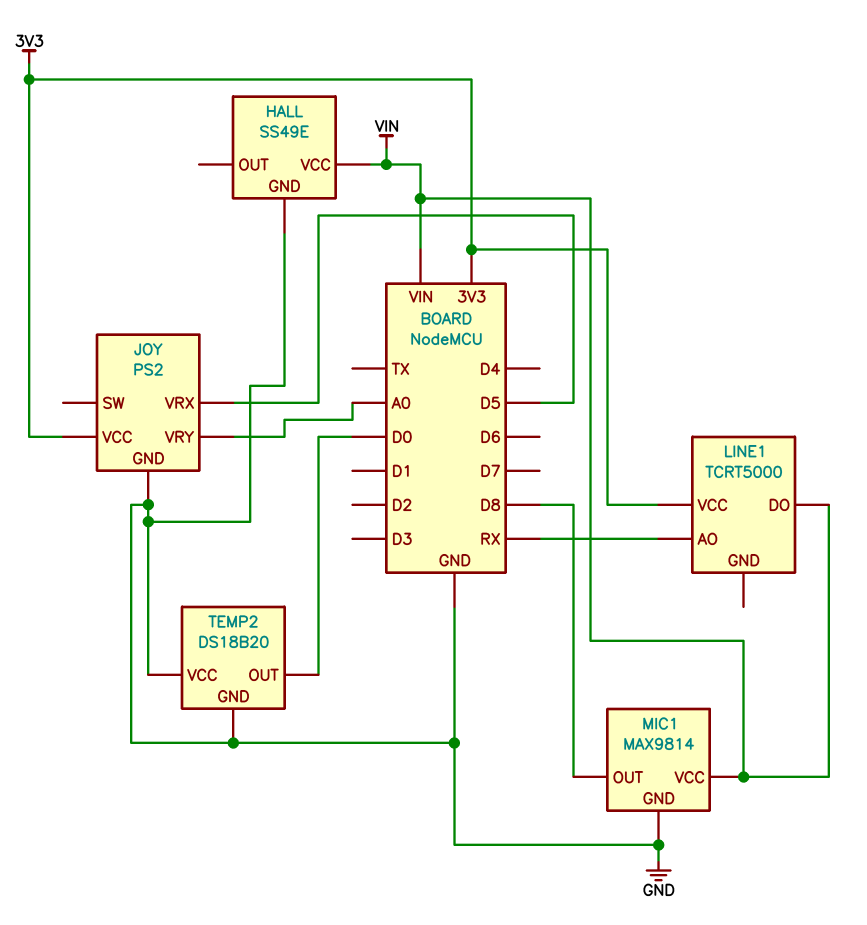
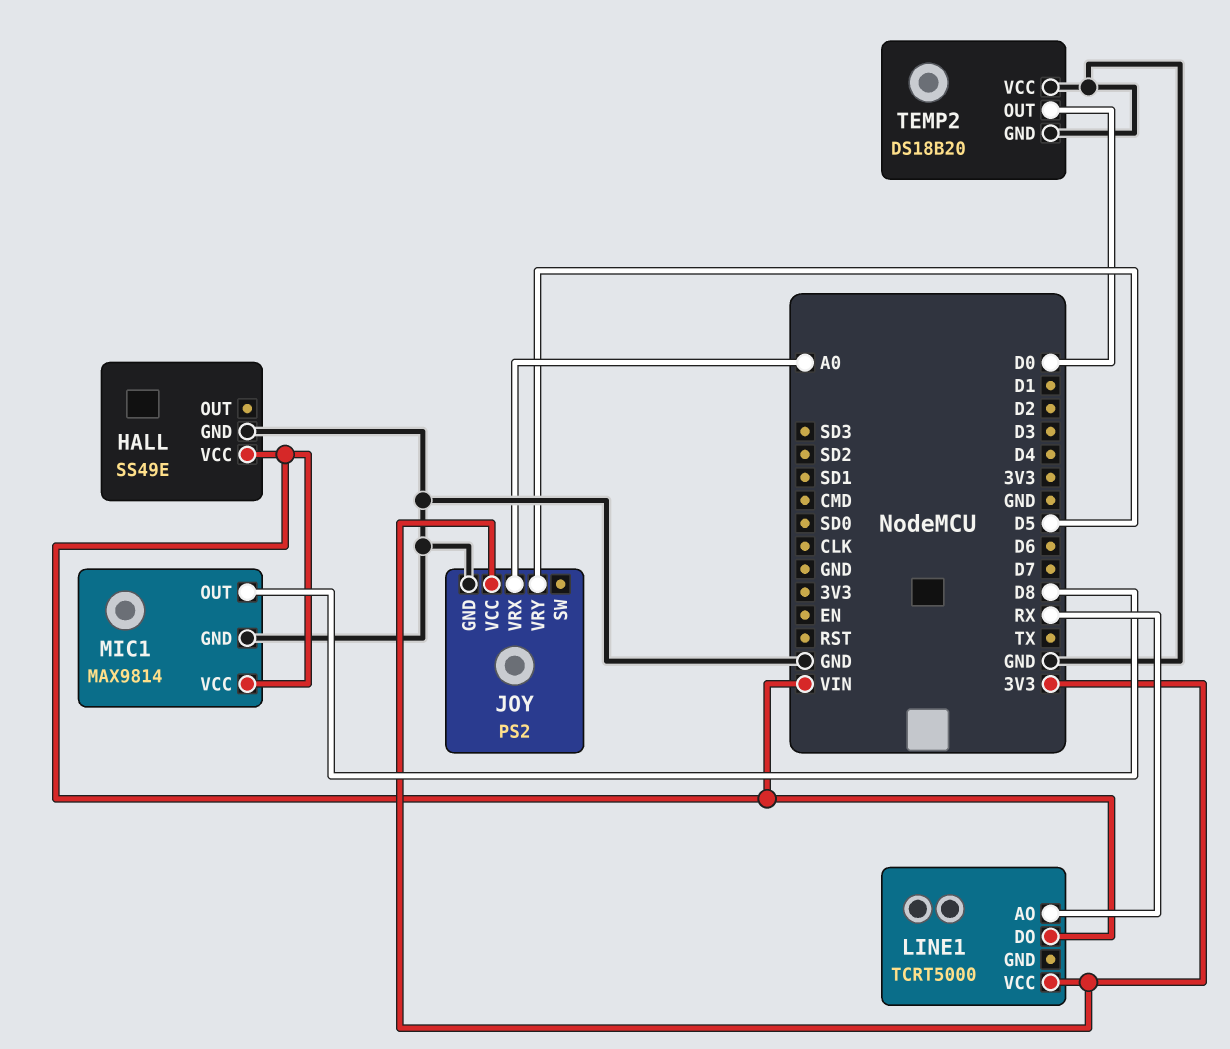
JOY pin VRX: D5 -> A0
JOY pin VRY: A0 -> D5

